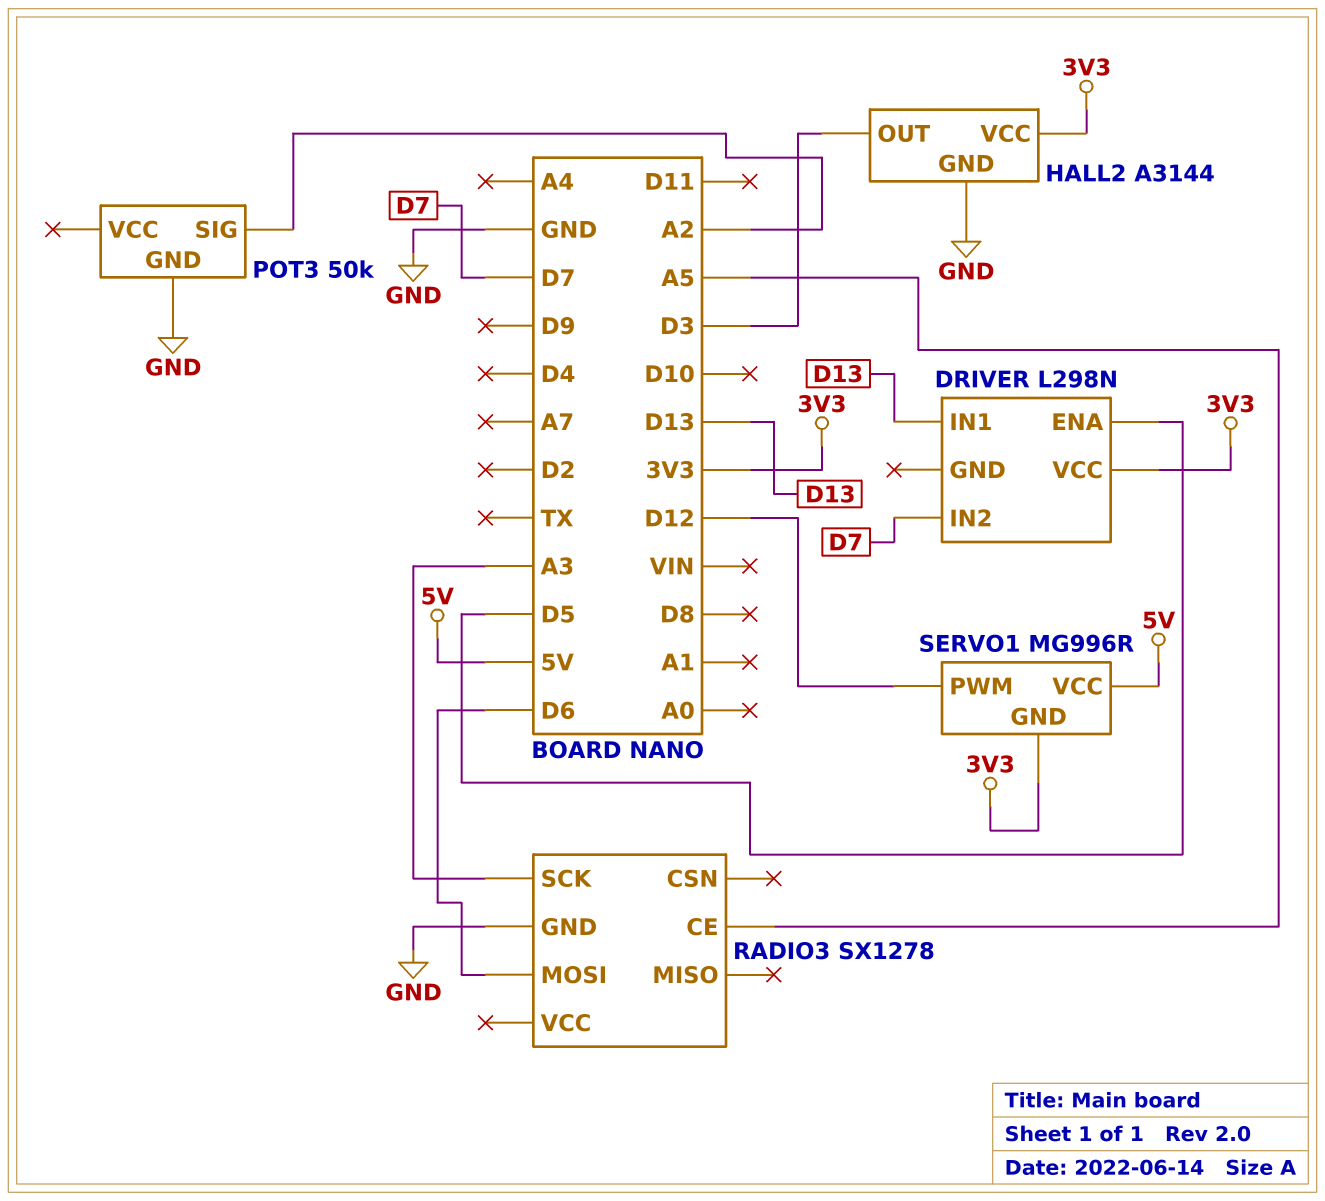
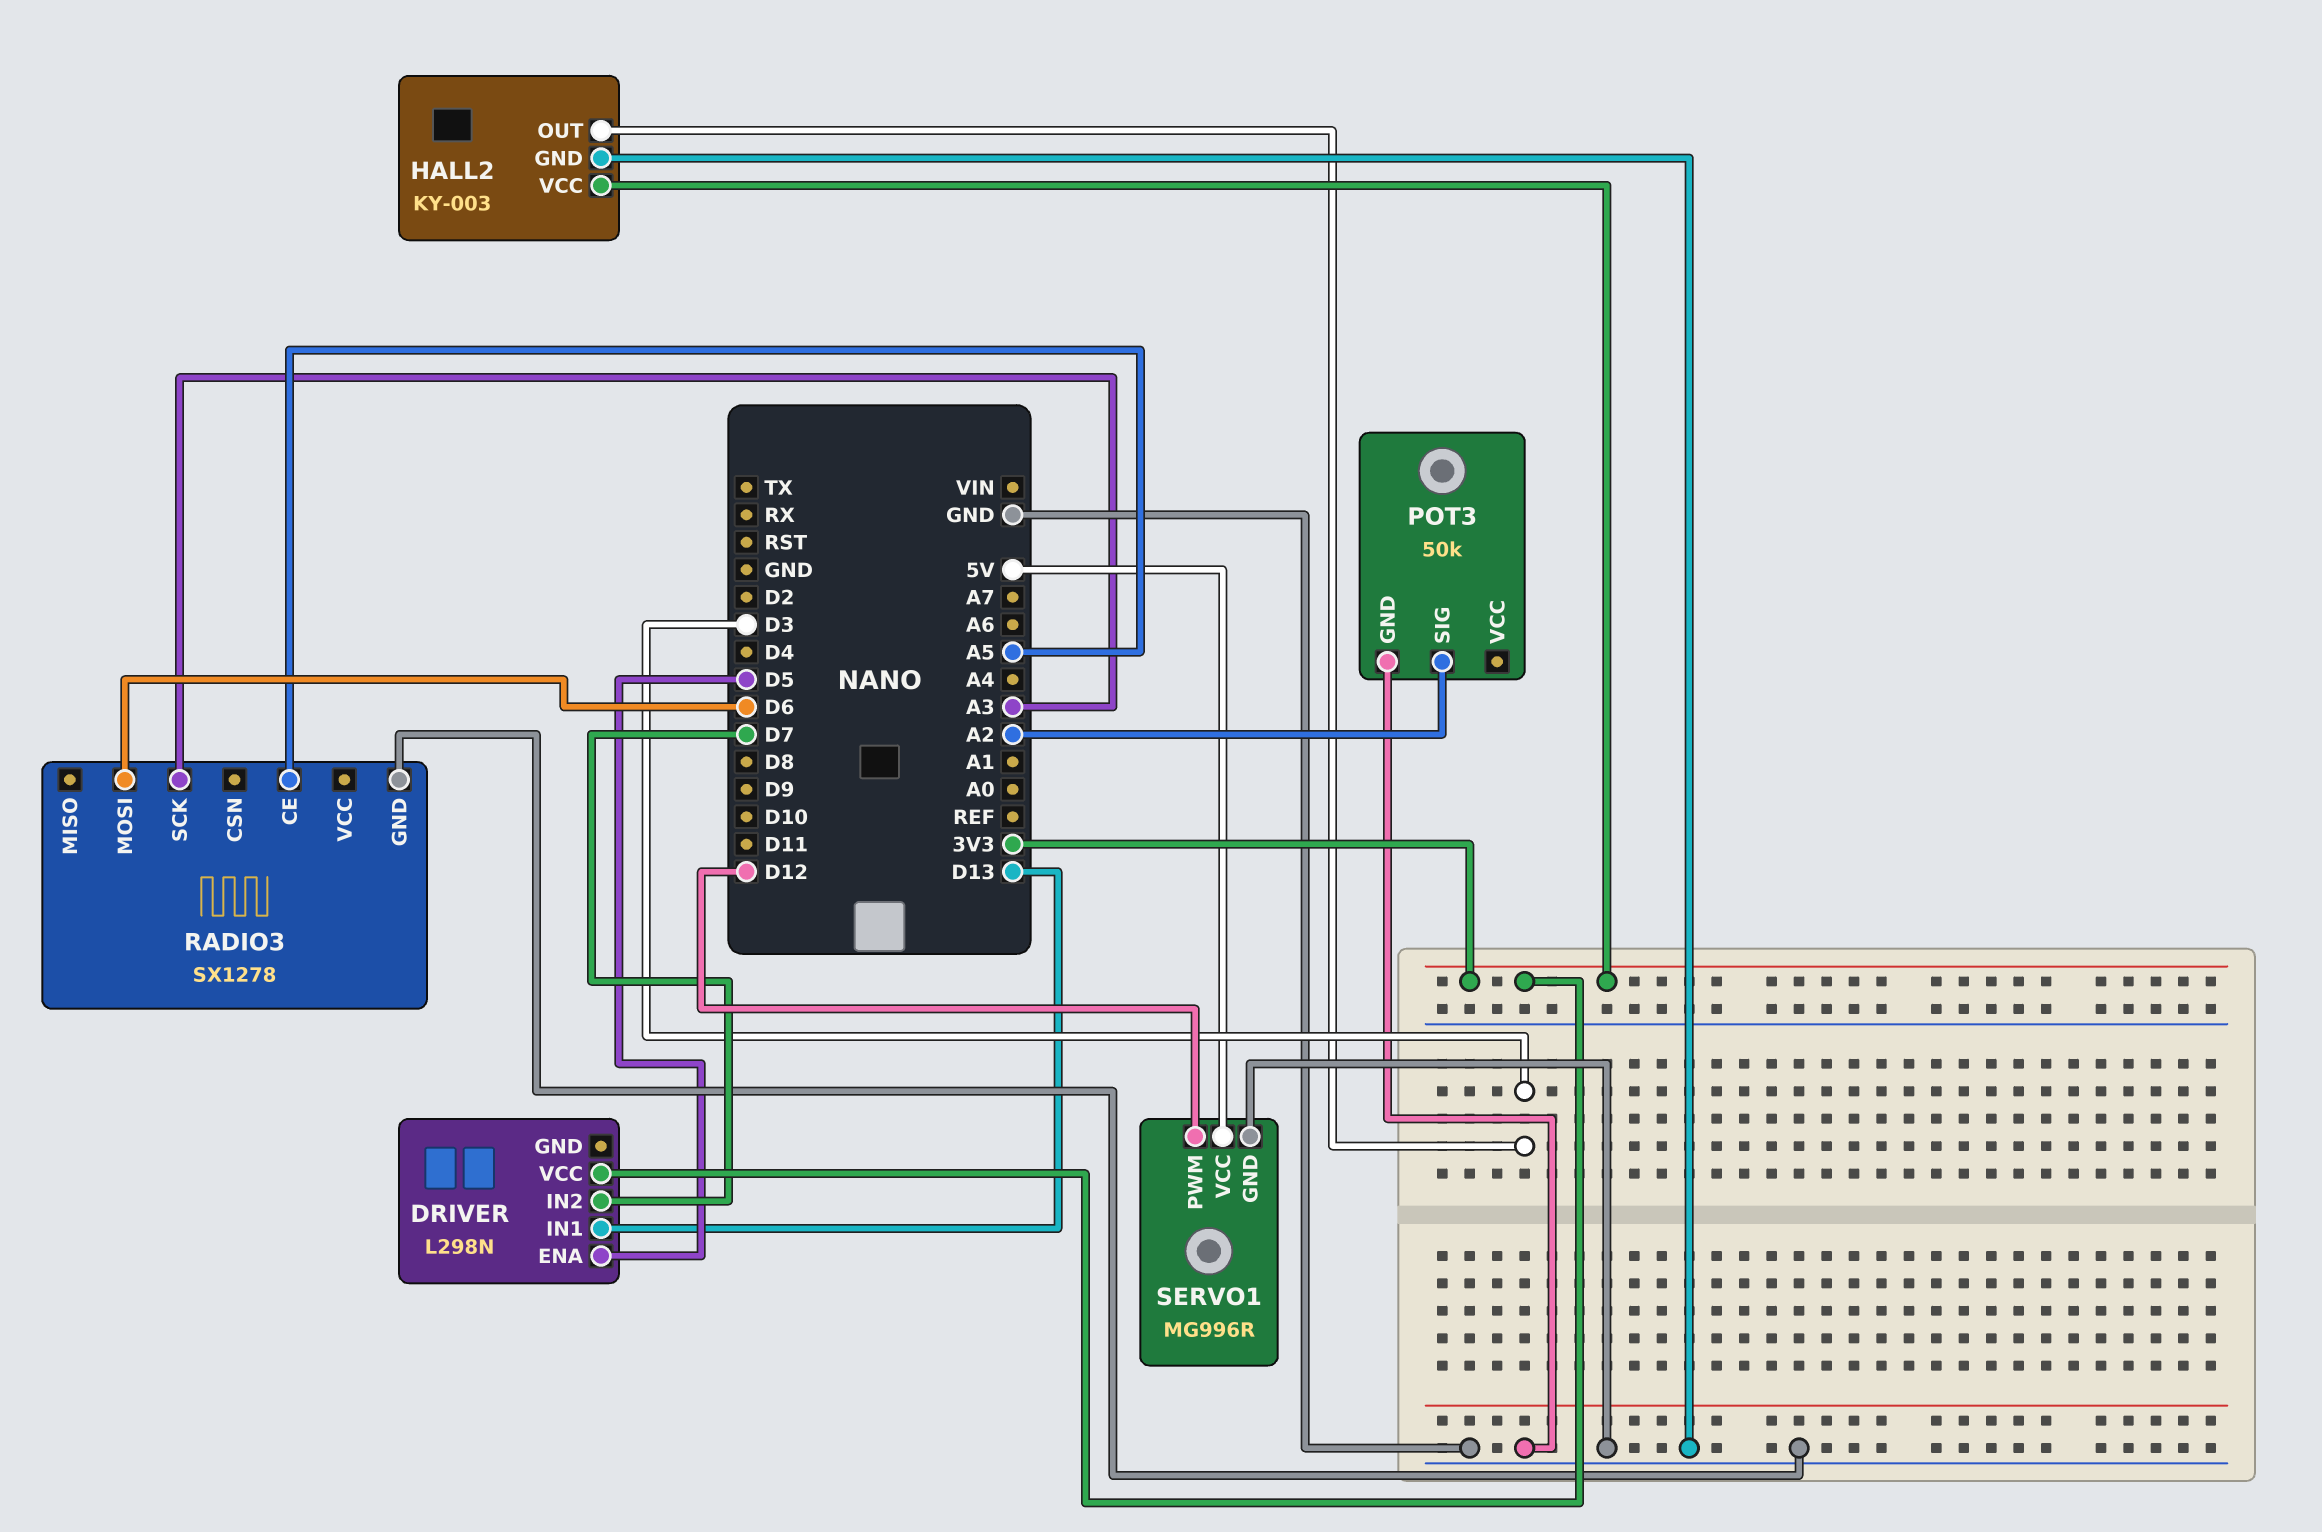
HALL2: A3144 -> KY-003
SERVO1 pin GND: 3V3 -> GND

